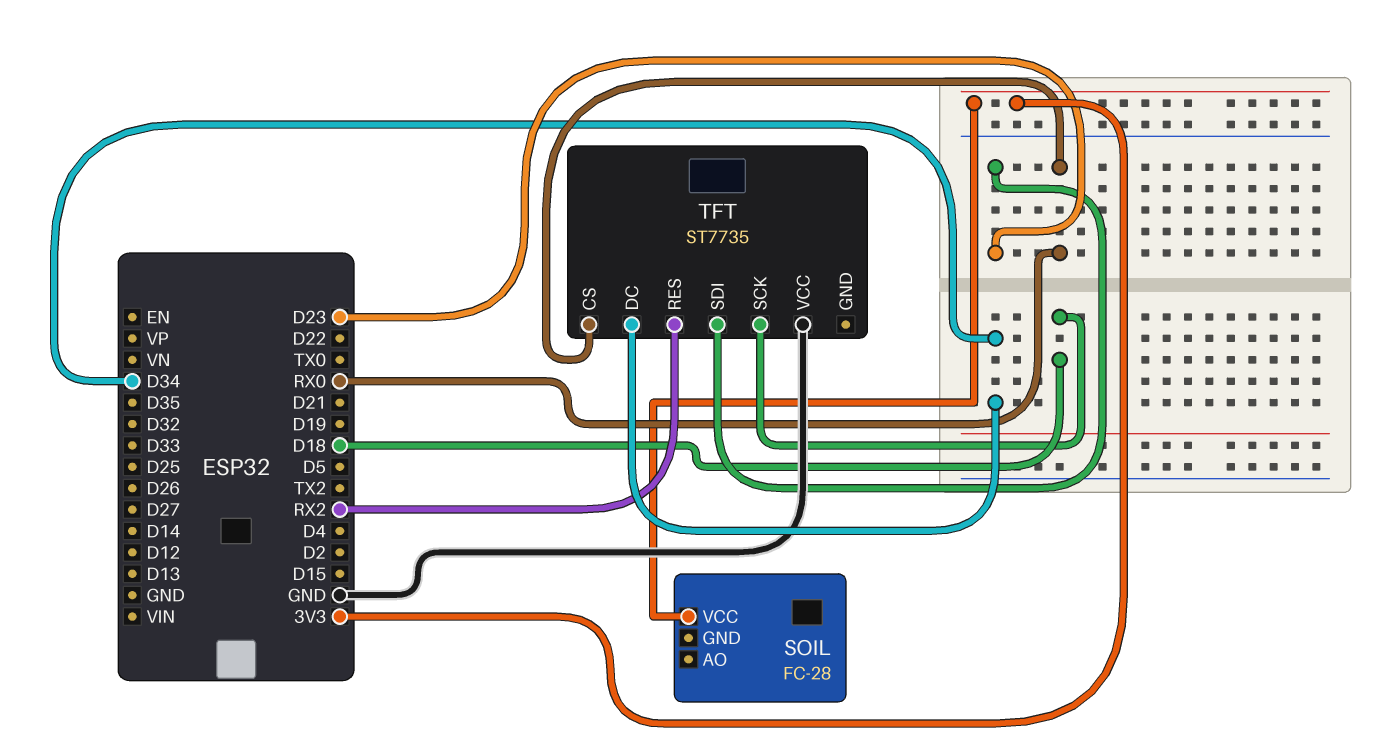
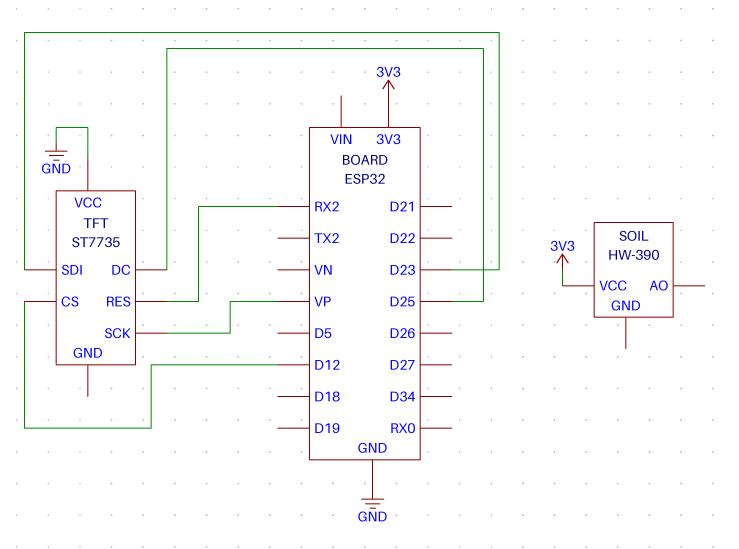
SOIL: FC-28 -> HW-390
TFT pin CS: RX0 -> D12
TFT pin DC: D34 -> D25
TFT pin SCK: D18 -> VP

